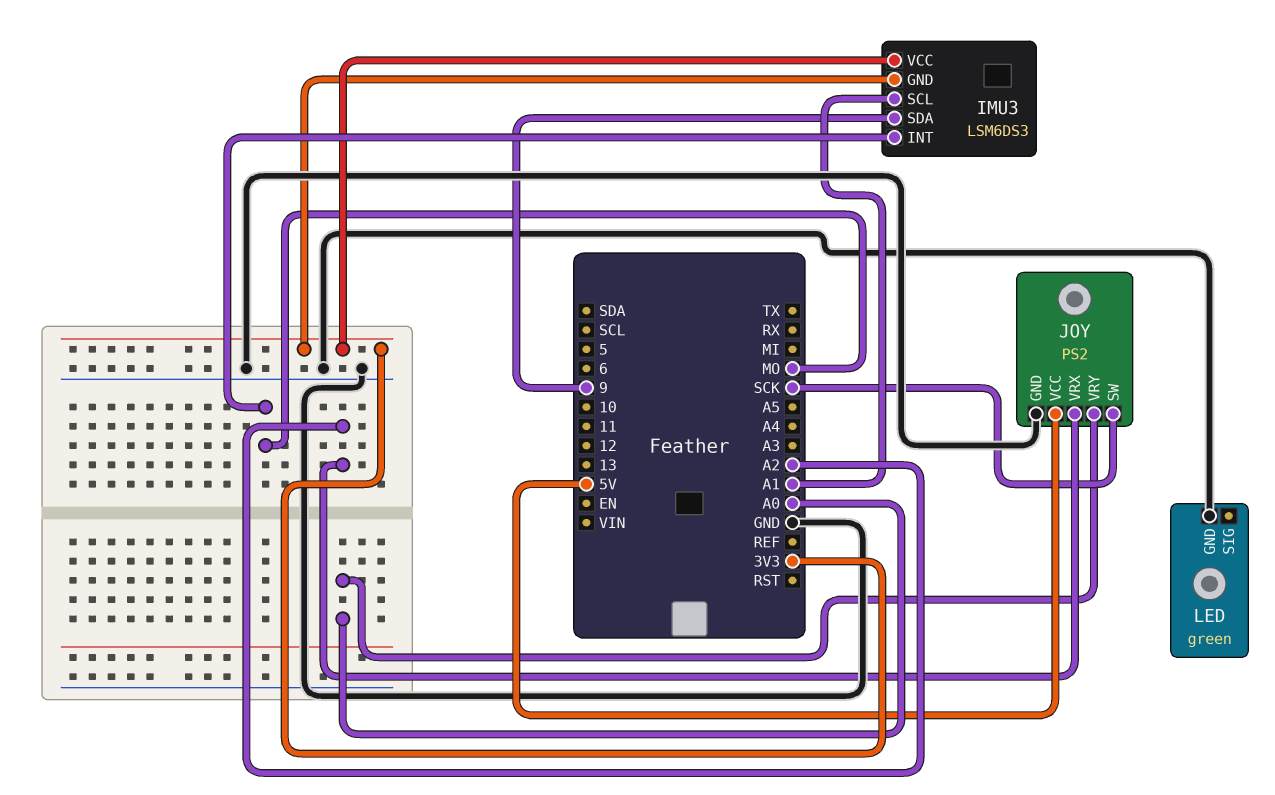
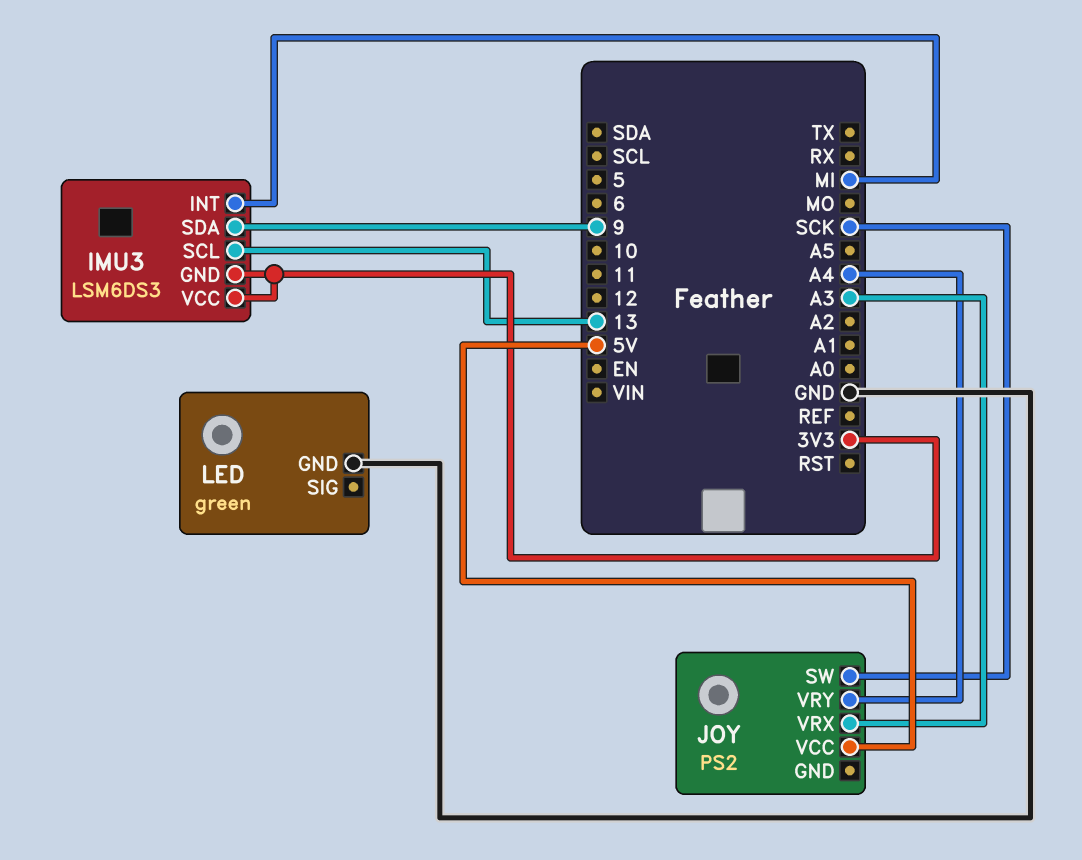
IMU3 pin INT: MO -> MI
IMU3 pin SCL: A1 -> 13
JOY pin GND: GND -> none
JOY pin VRX: A2 -> A3
JOY pin VRY: A0 -> A4

